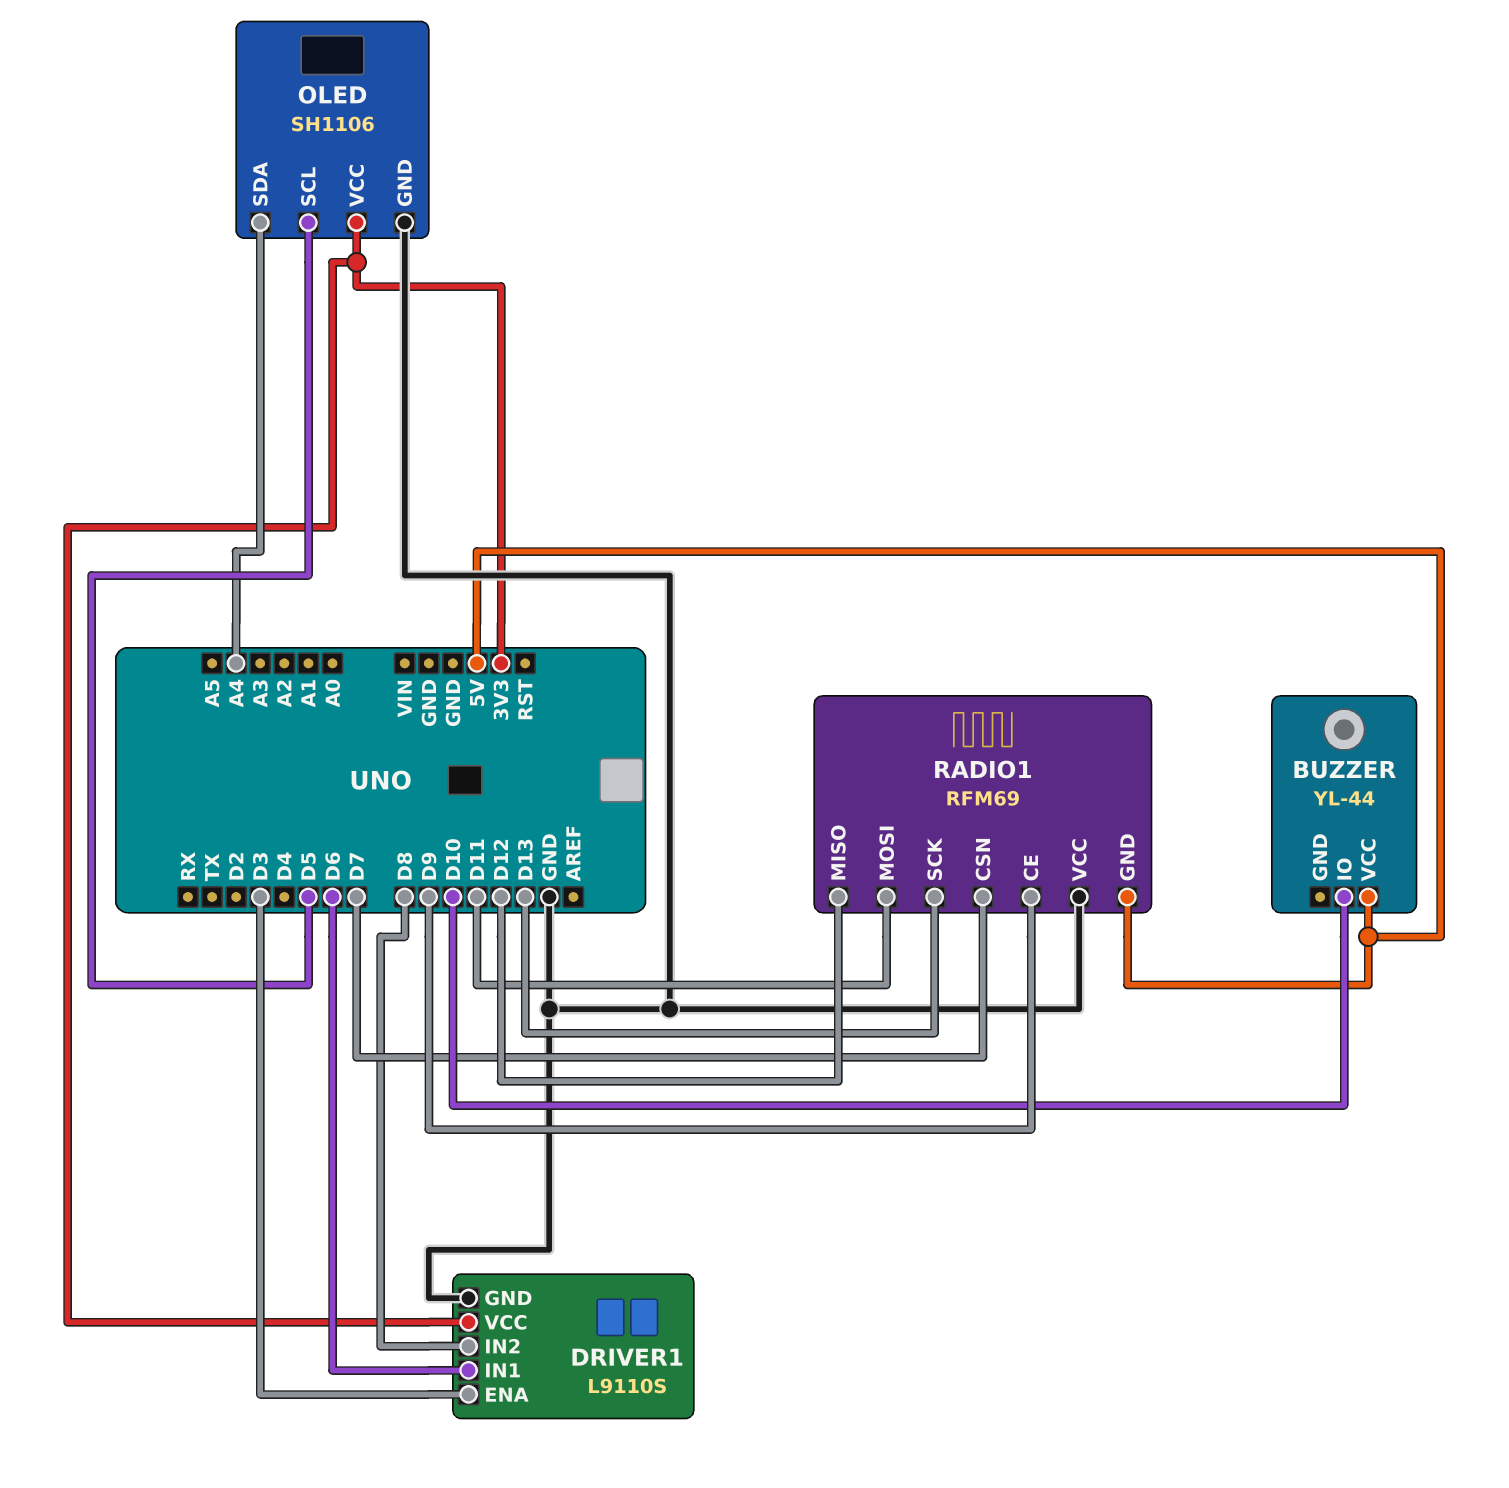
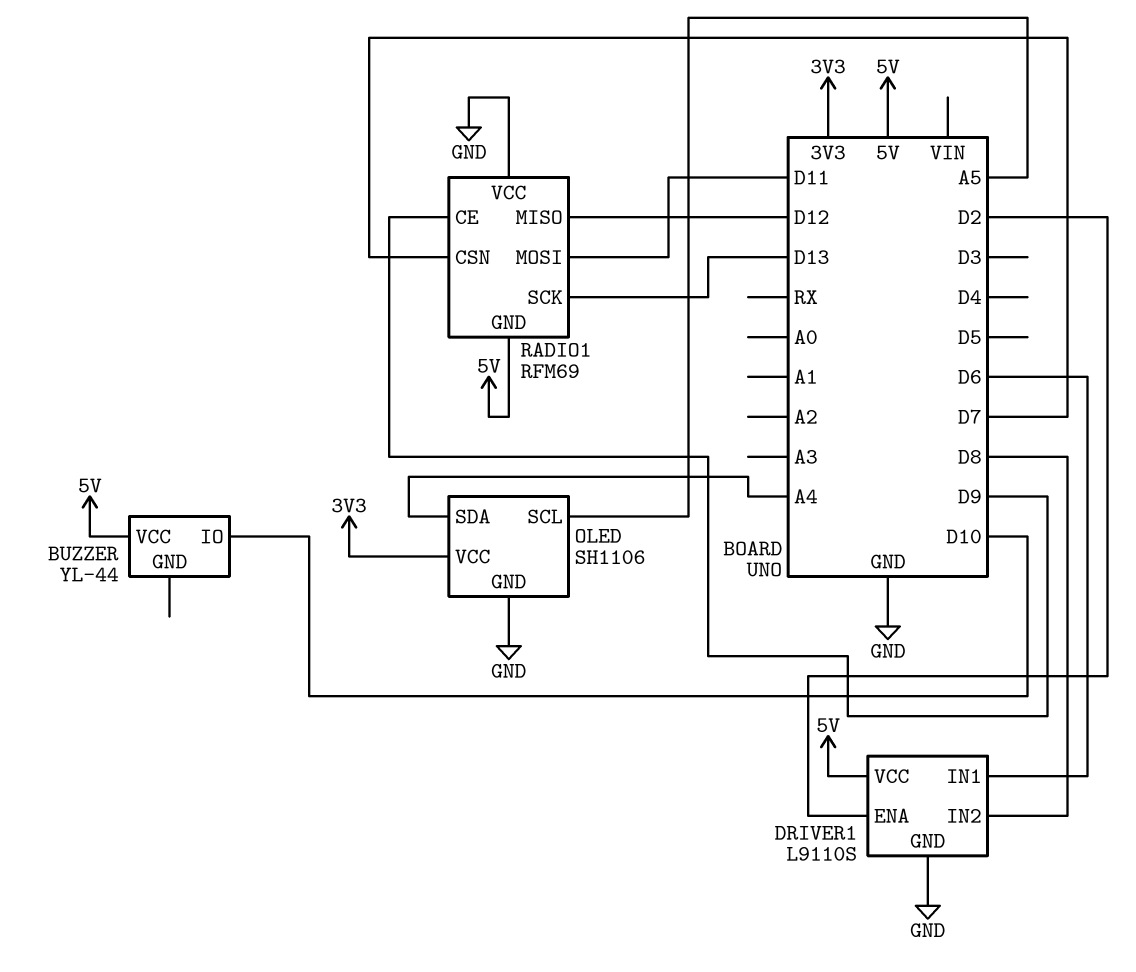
DRIVER1 pin ENA: D3 -> D2
DRIVER1 pin VCC: 3V3 -> 5V
OLED pin SCL: D5 -> A5

